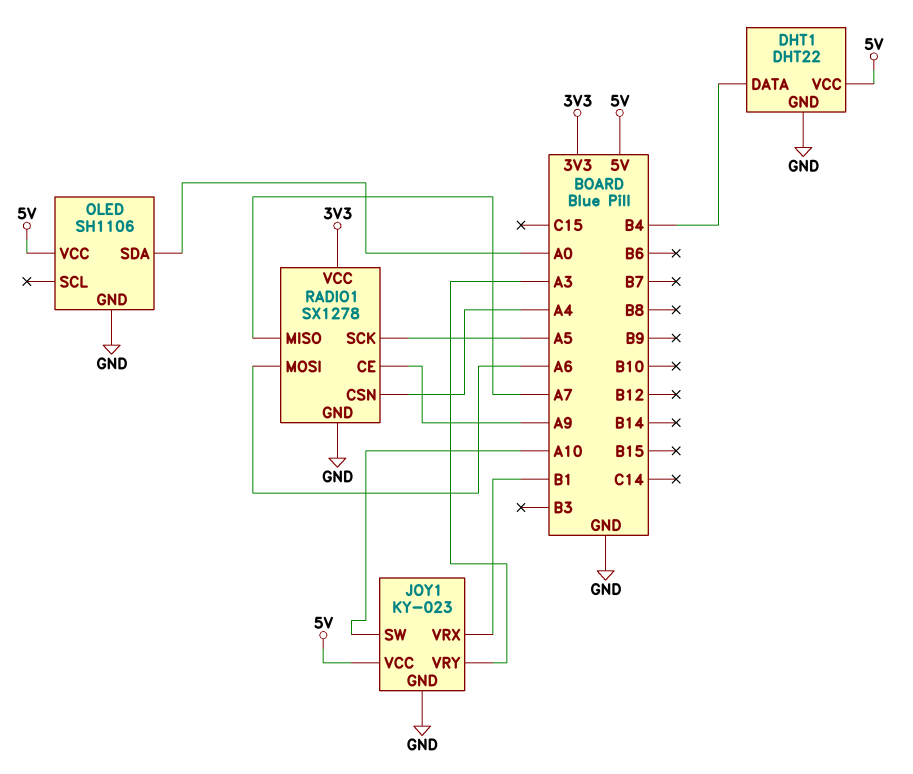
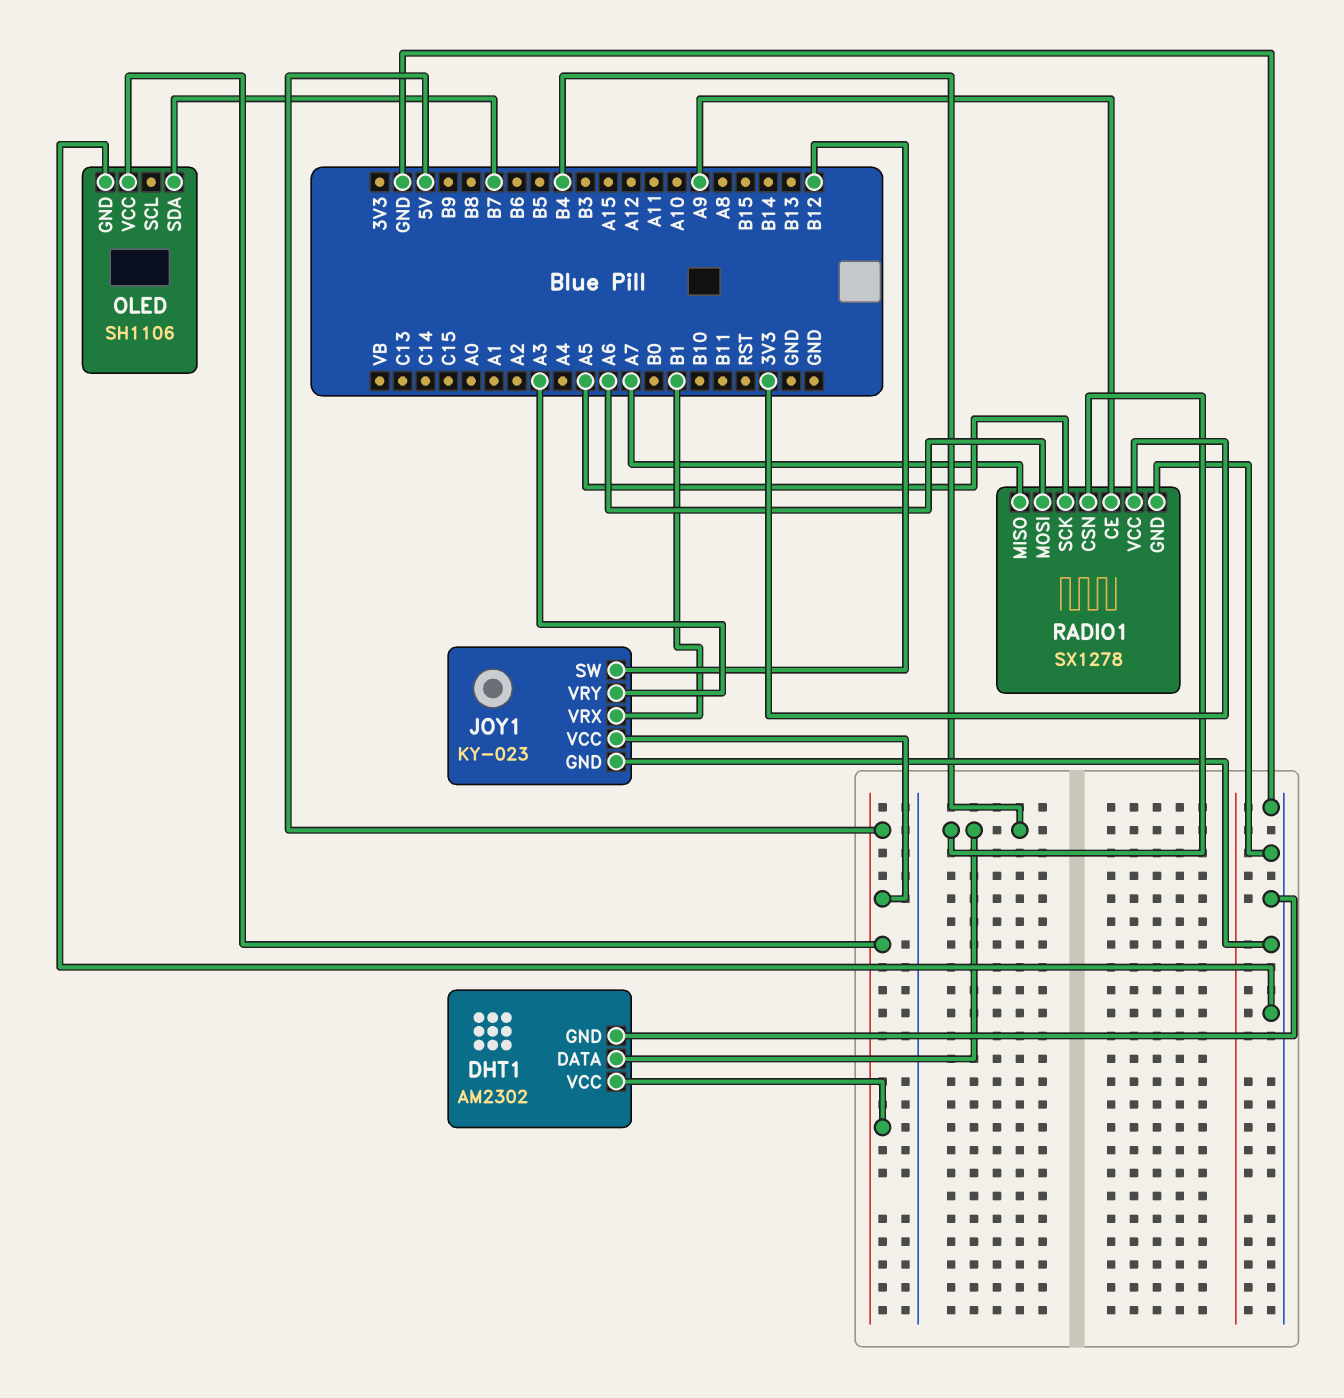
DHT1: DHT22 -> AM2302
JOY1 pin SW: A10 -> B12
OLED pin SDA: A0 -> B7
RADIO1 pin CSN: A4 -> B4

